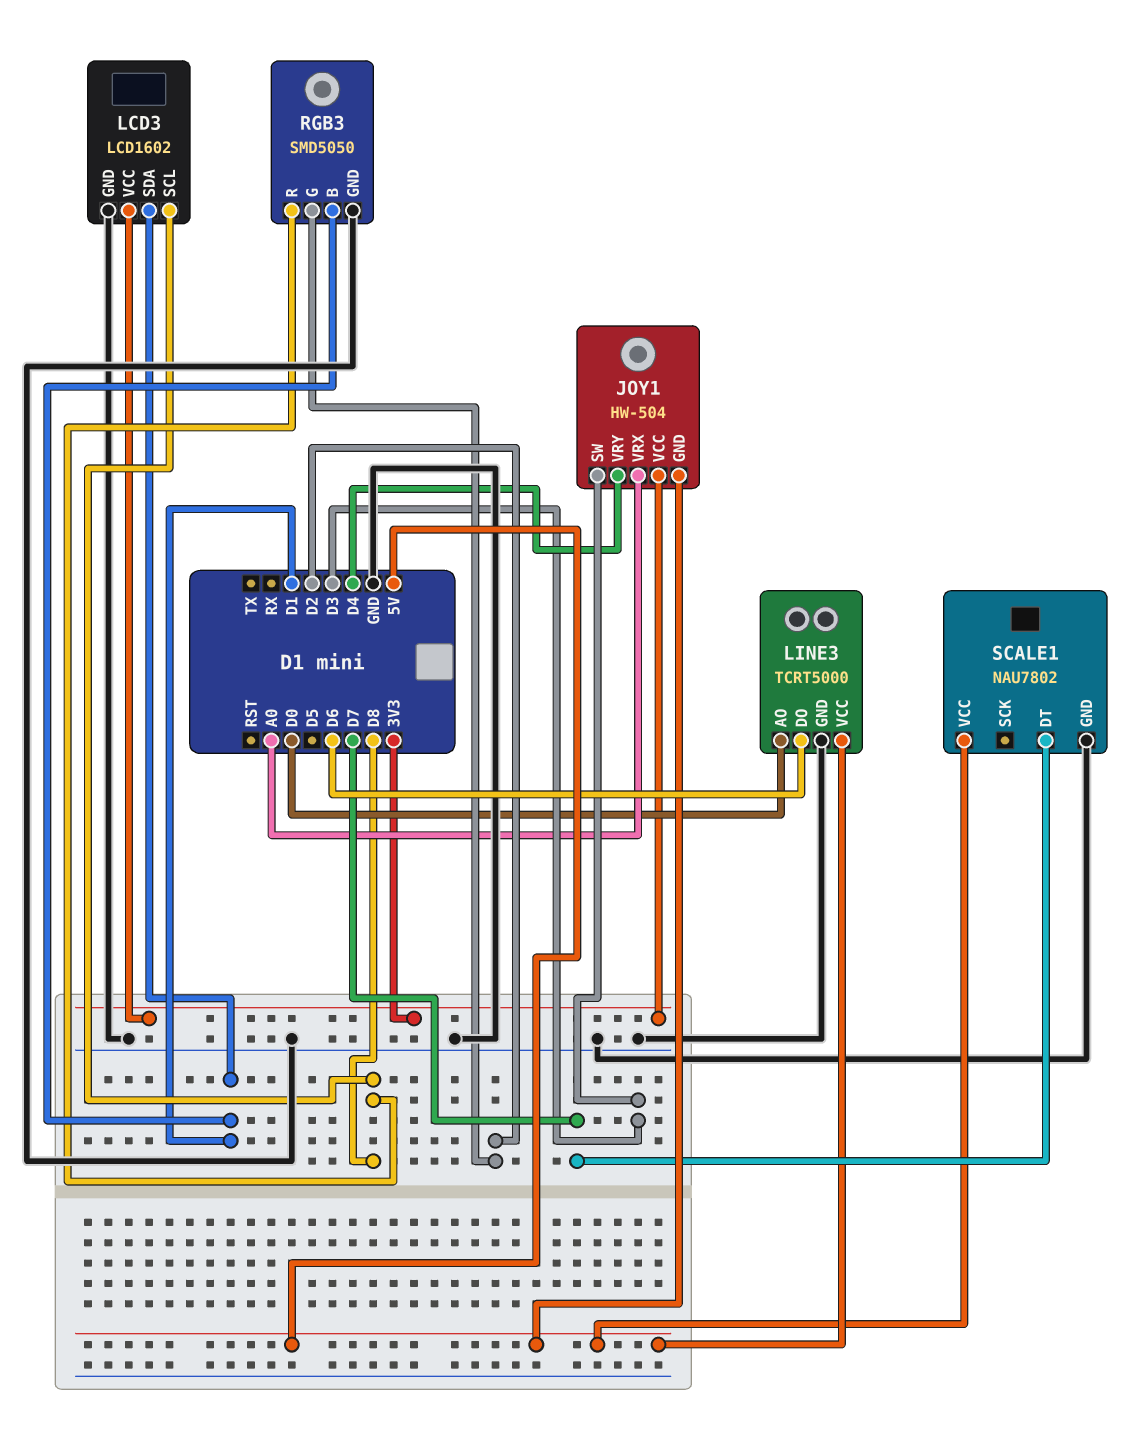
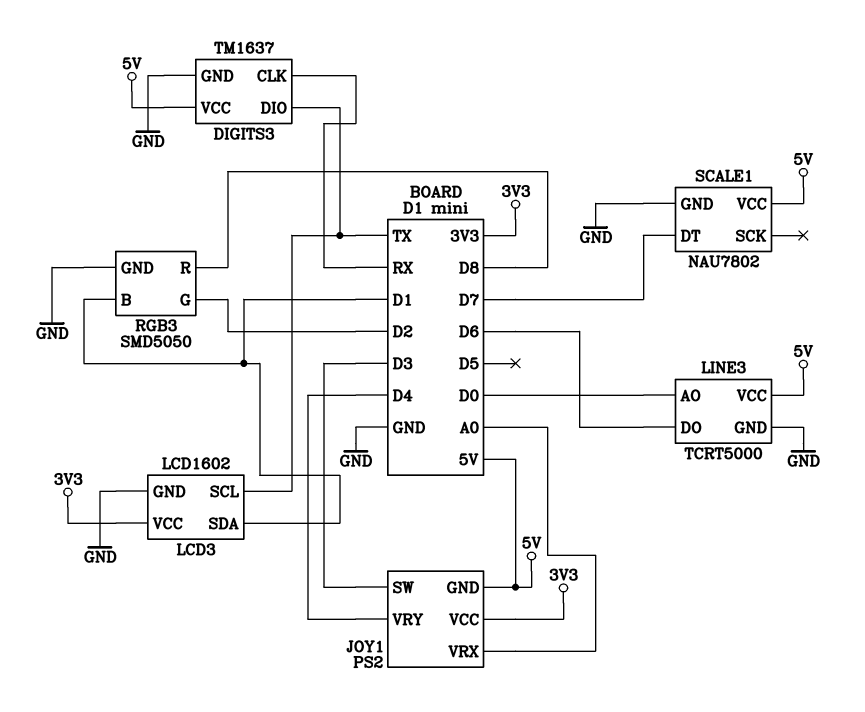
DIGITS3: none -> TM1637
DIGITS3 pin CLK: none -> RX
DIGITS3 pin DIO: none -> TX
DIGITS3 pin GND: none -> GND
DIGITS3 pin VCC: none -> 5V
JOY1: HW-504 -> PS2
LCD3 pin SCL: D8 -> TX

